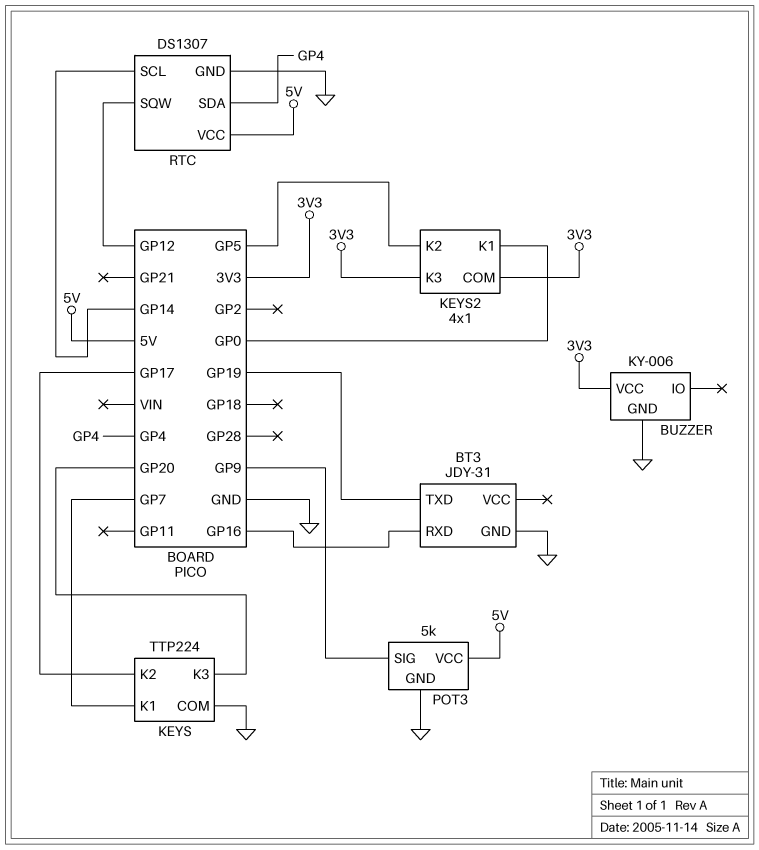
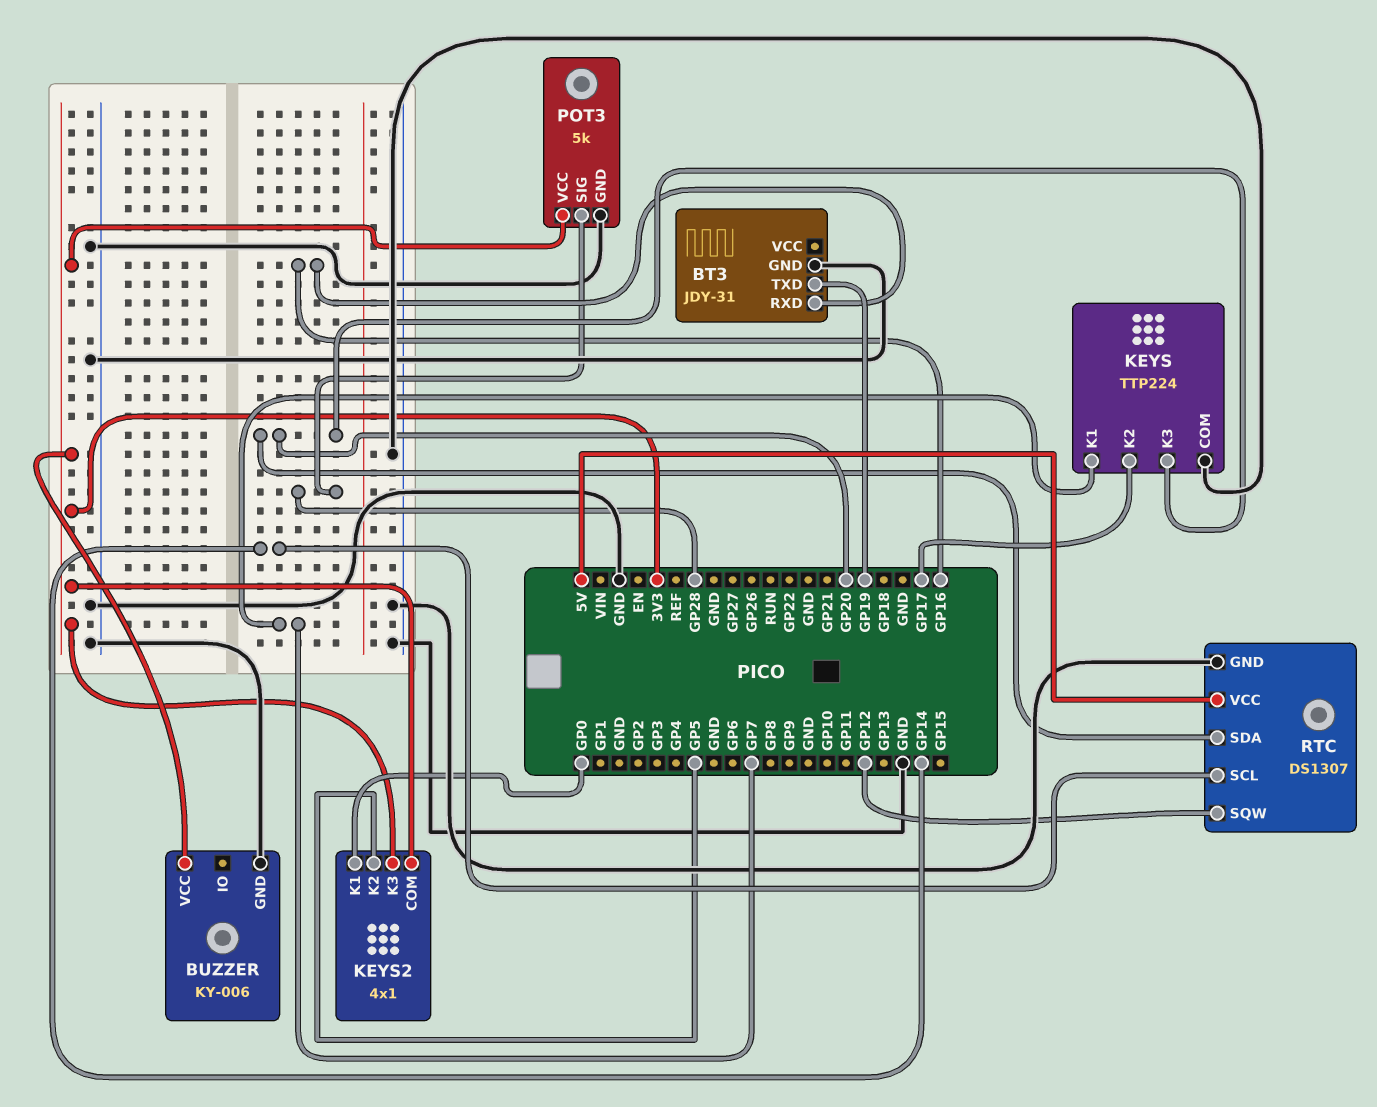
POT3 pin SIG: GP9 -> GP28
POT3 pin VCC: 5V -> 3V3
RTC pin SDA: GP4 -> GP20

